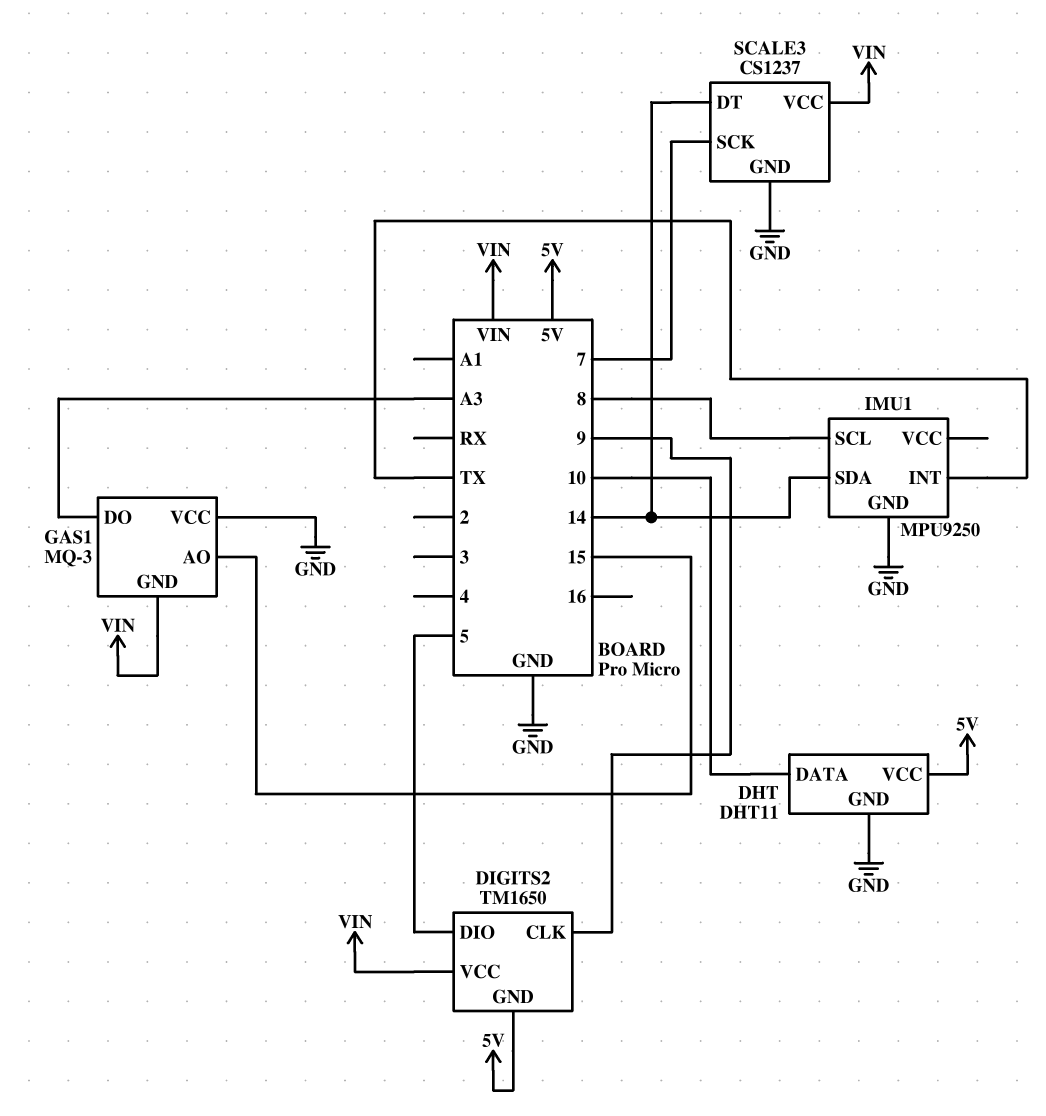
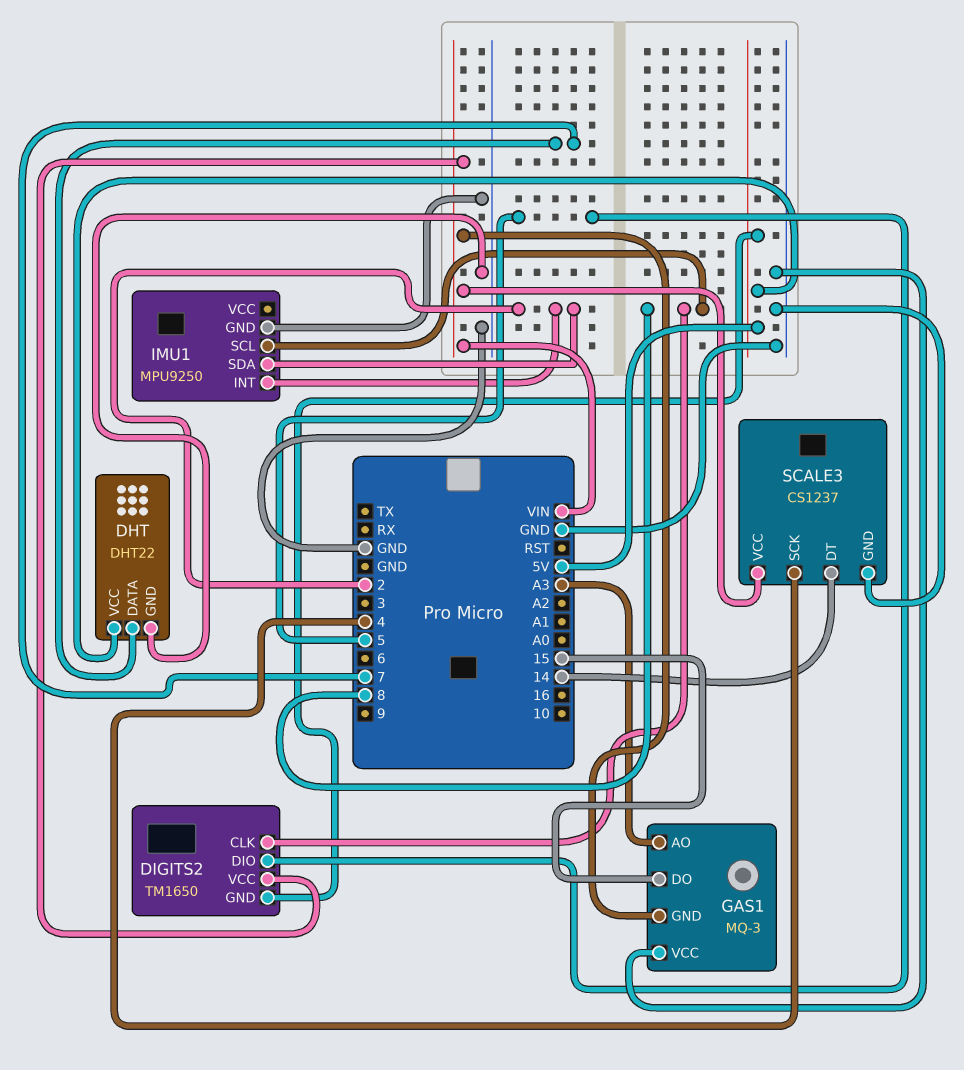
DHT: DHT11 -> DHT22
DHT pin DATA: 10 -> 7
DIGITS2 pin CLK: 9 -> 8
GAS1 pin AO: 15 -> A3
GAS1 pin DO: A3 -> 15
IMU1 pin INT: TX -> 2
IMU1 pin SDA: 14 -> 2
SCALE3 pin SCK: 7 -> 4

